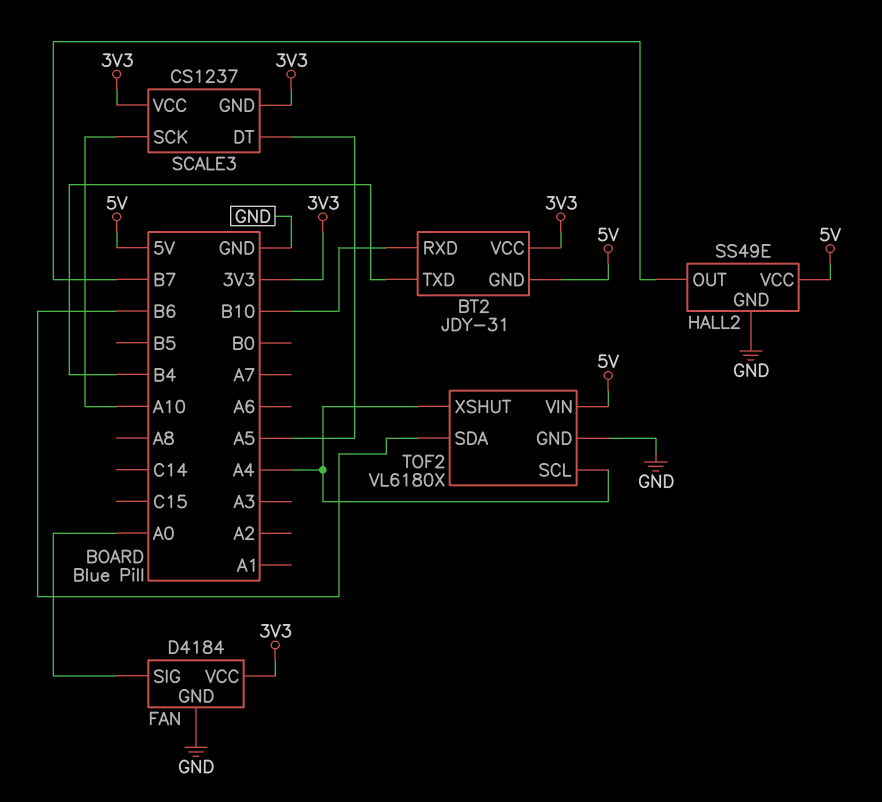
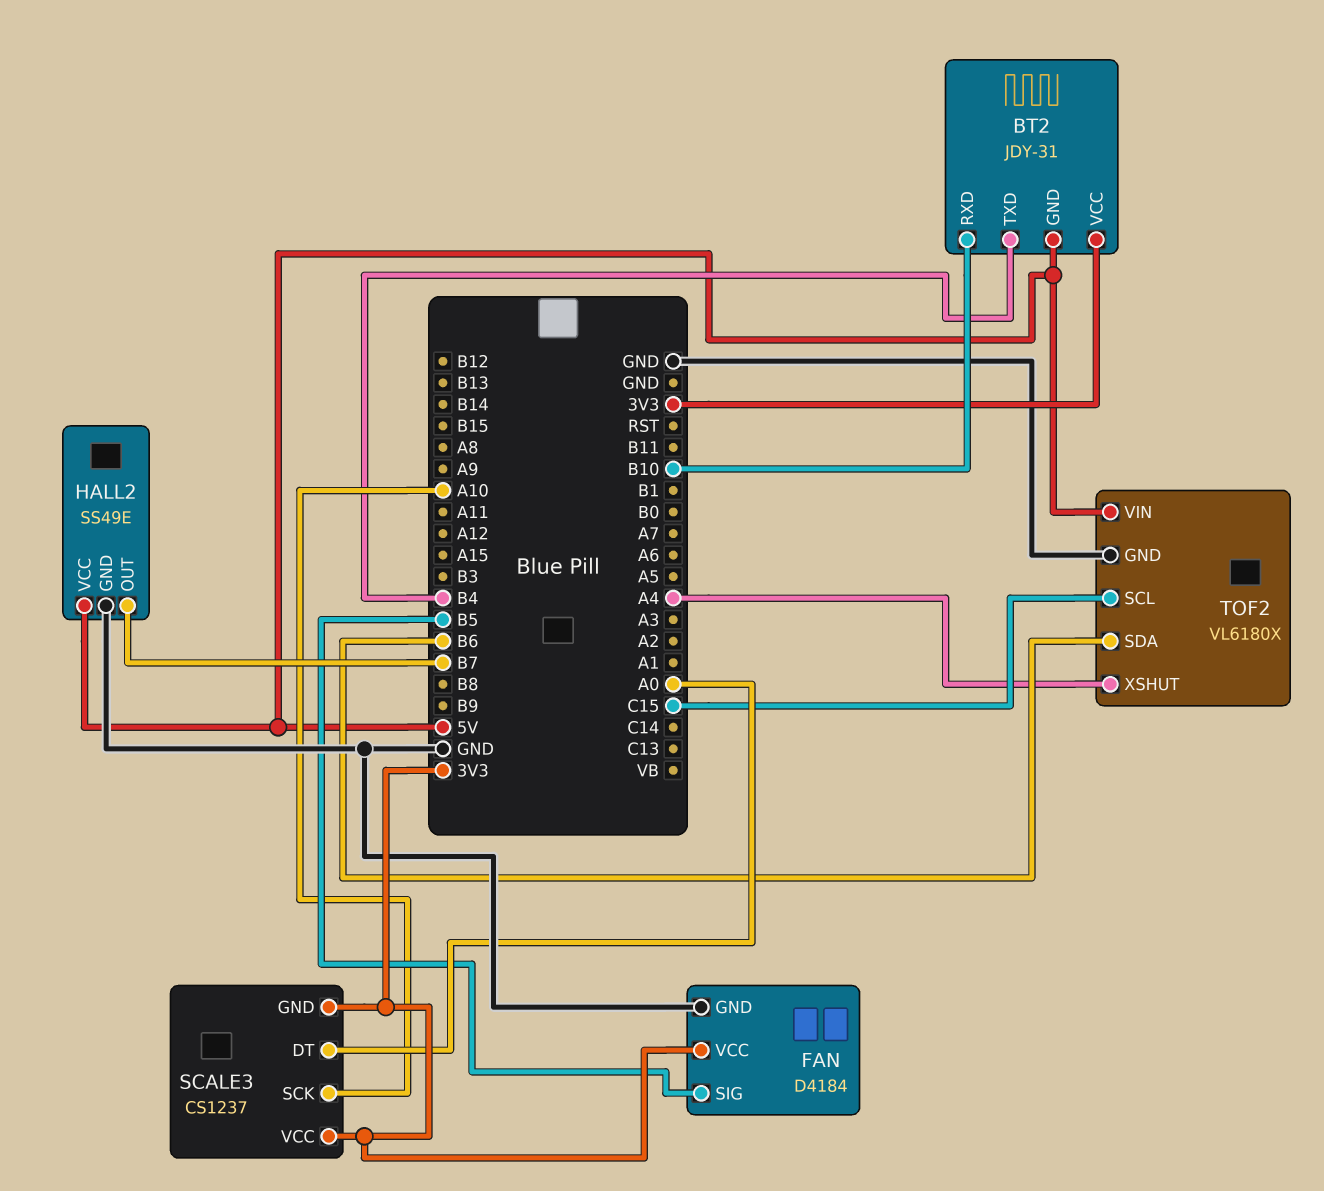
FAN pin SIG: A0 -> B5
SCALE3 pin DT: A5 -> A0
TOF2 pin SCL: A4 -> C15

